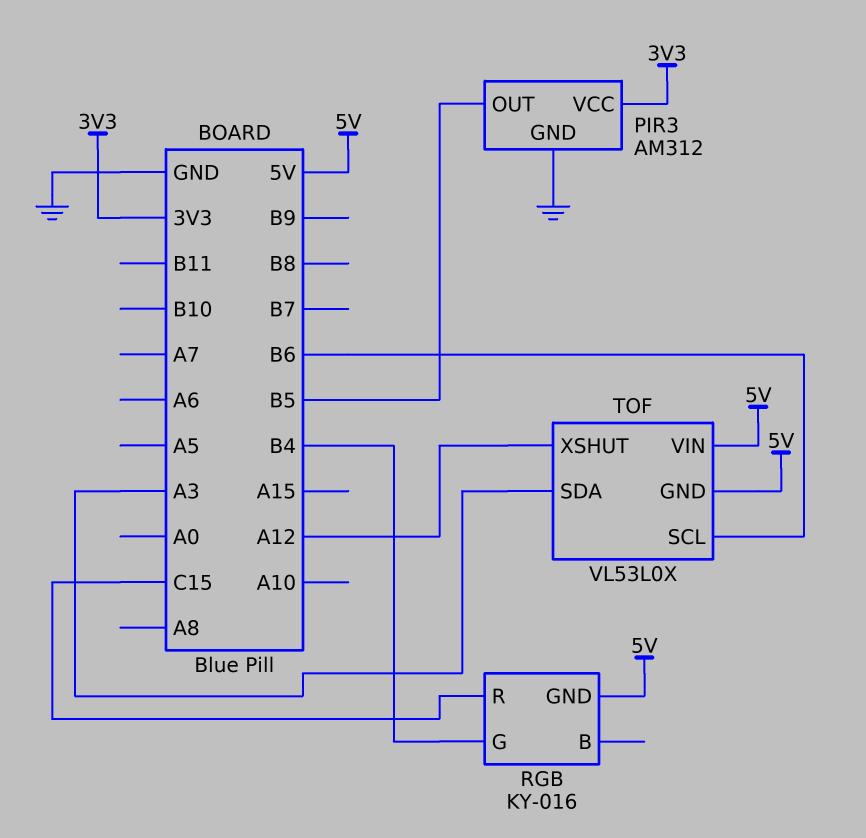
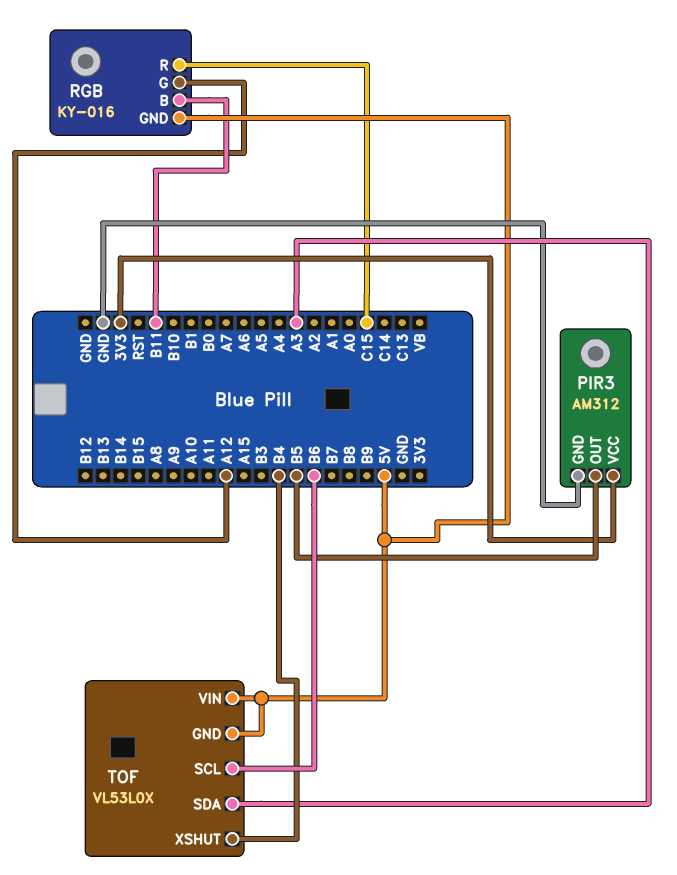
RGB pin B: none -> B11
RGB pin G: B4 -> A12
TOF pin XSHUT: A12 -> B4

